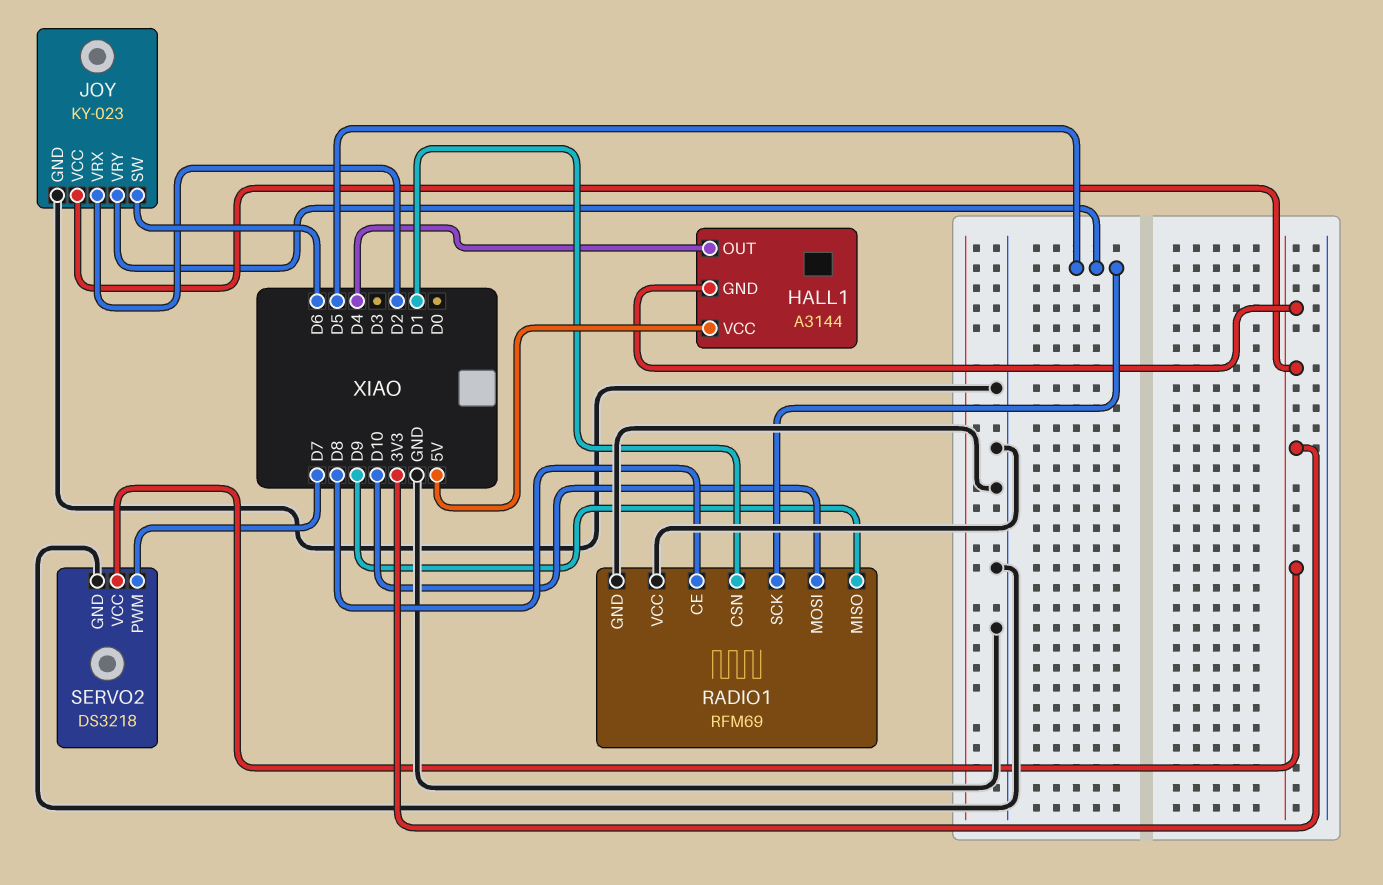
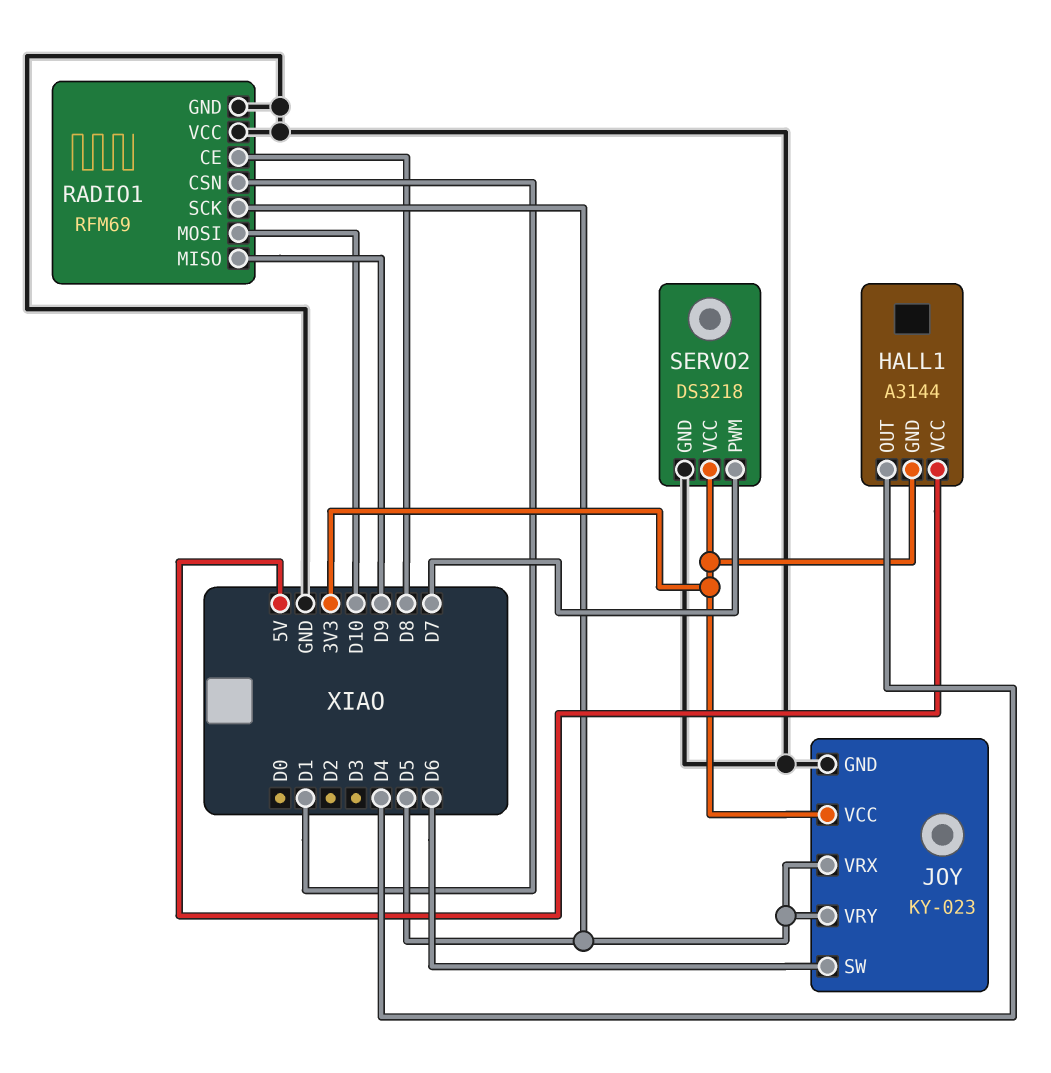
JOY pin VRX: D2 -> D5

